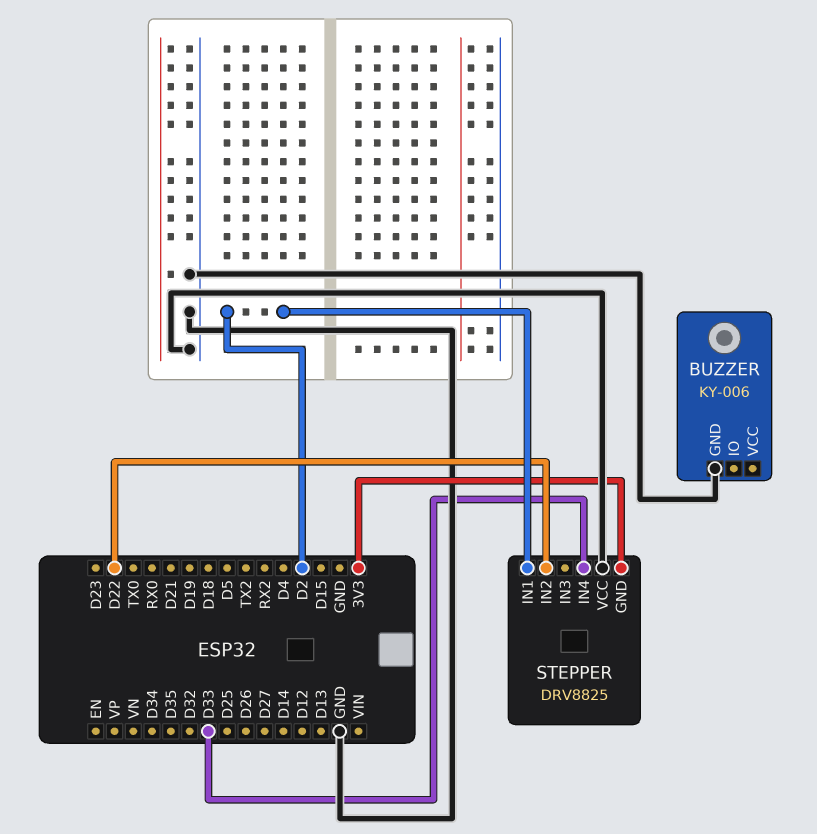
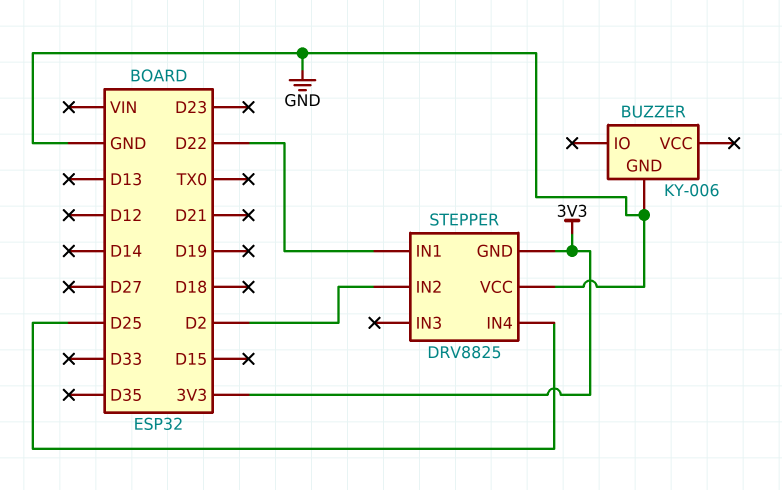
STEPPER pin IN1: D2 -> D22
STEPPER pin IN2: D22 -> D2
STEPPER pin IN4: D33 -> D25

